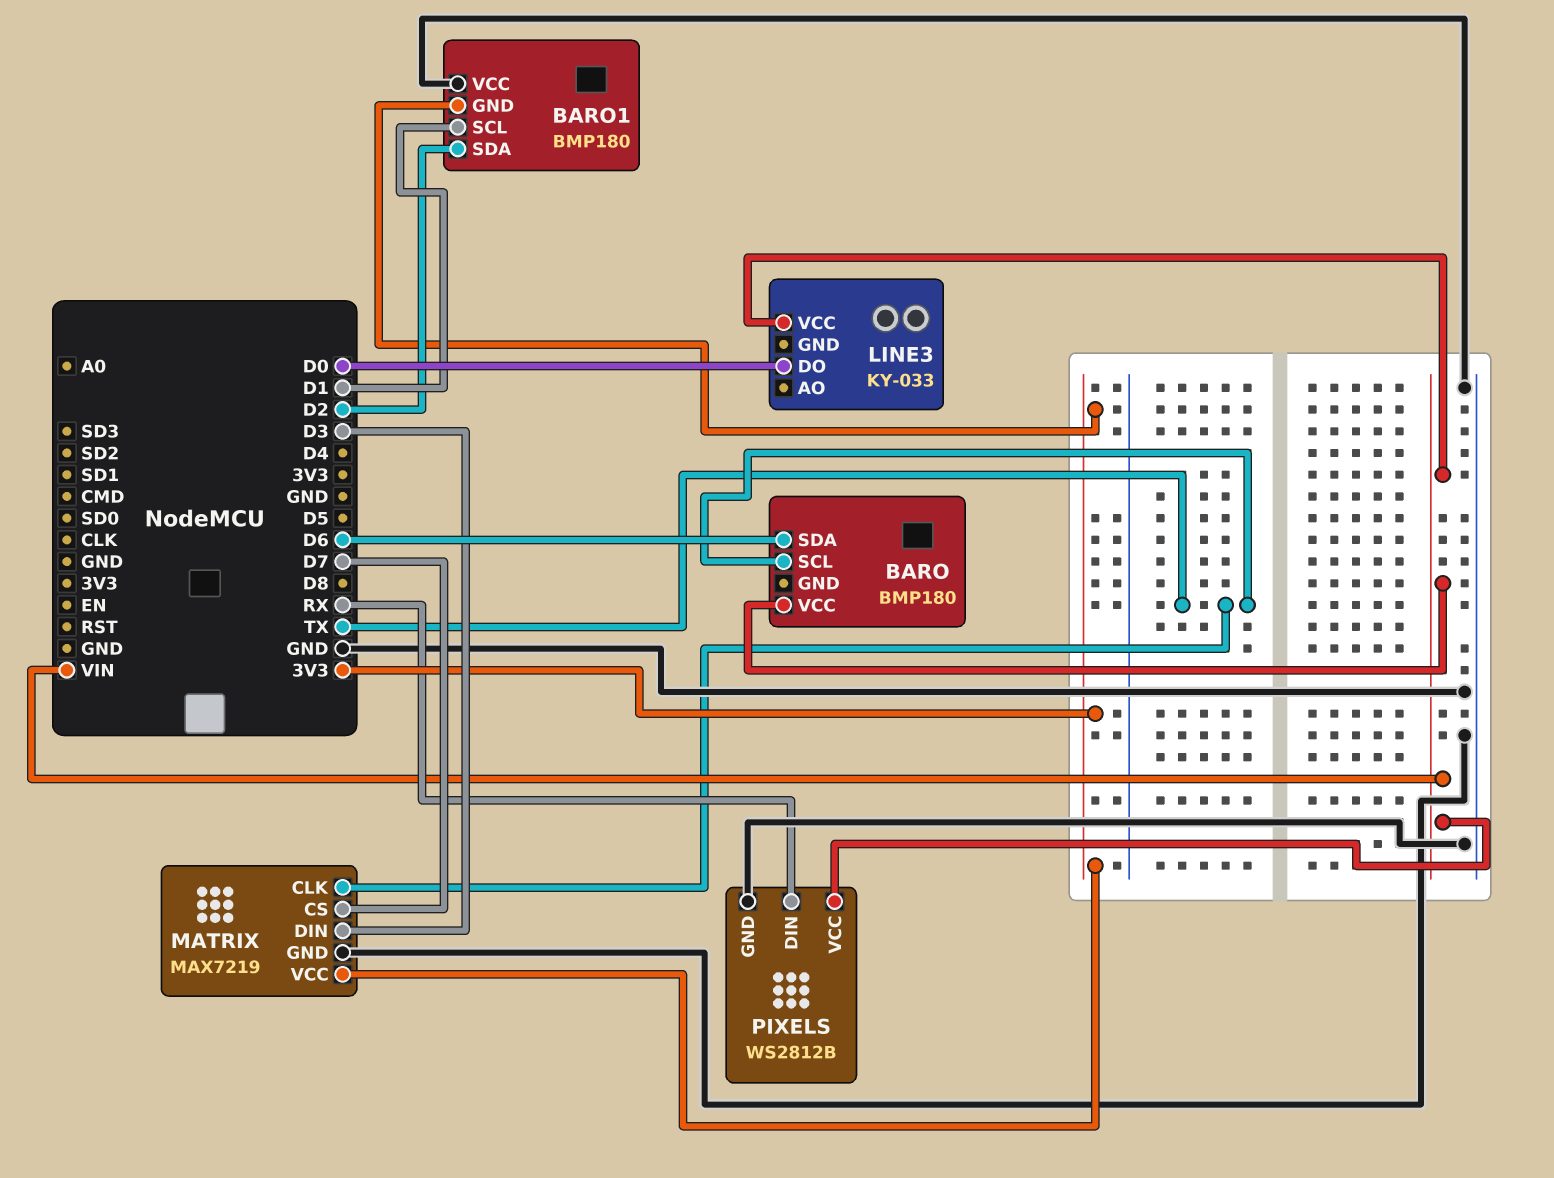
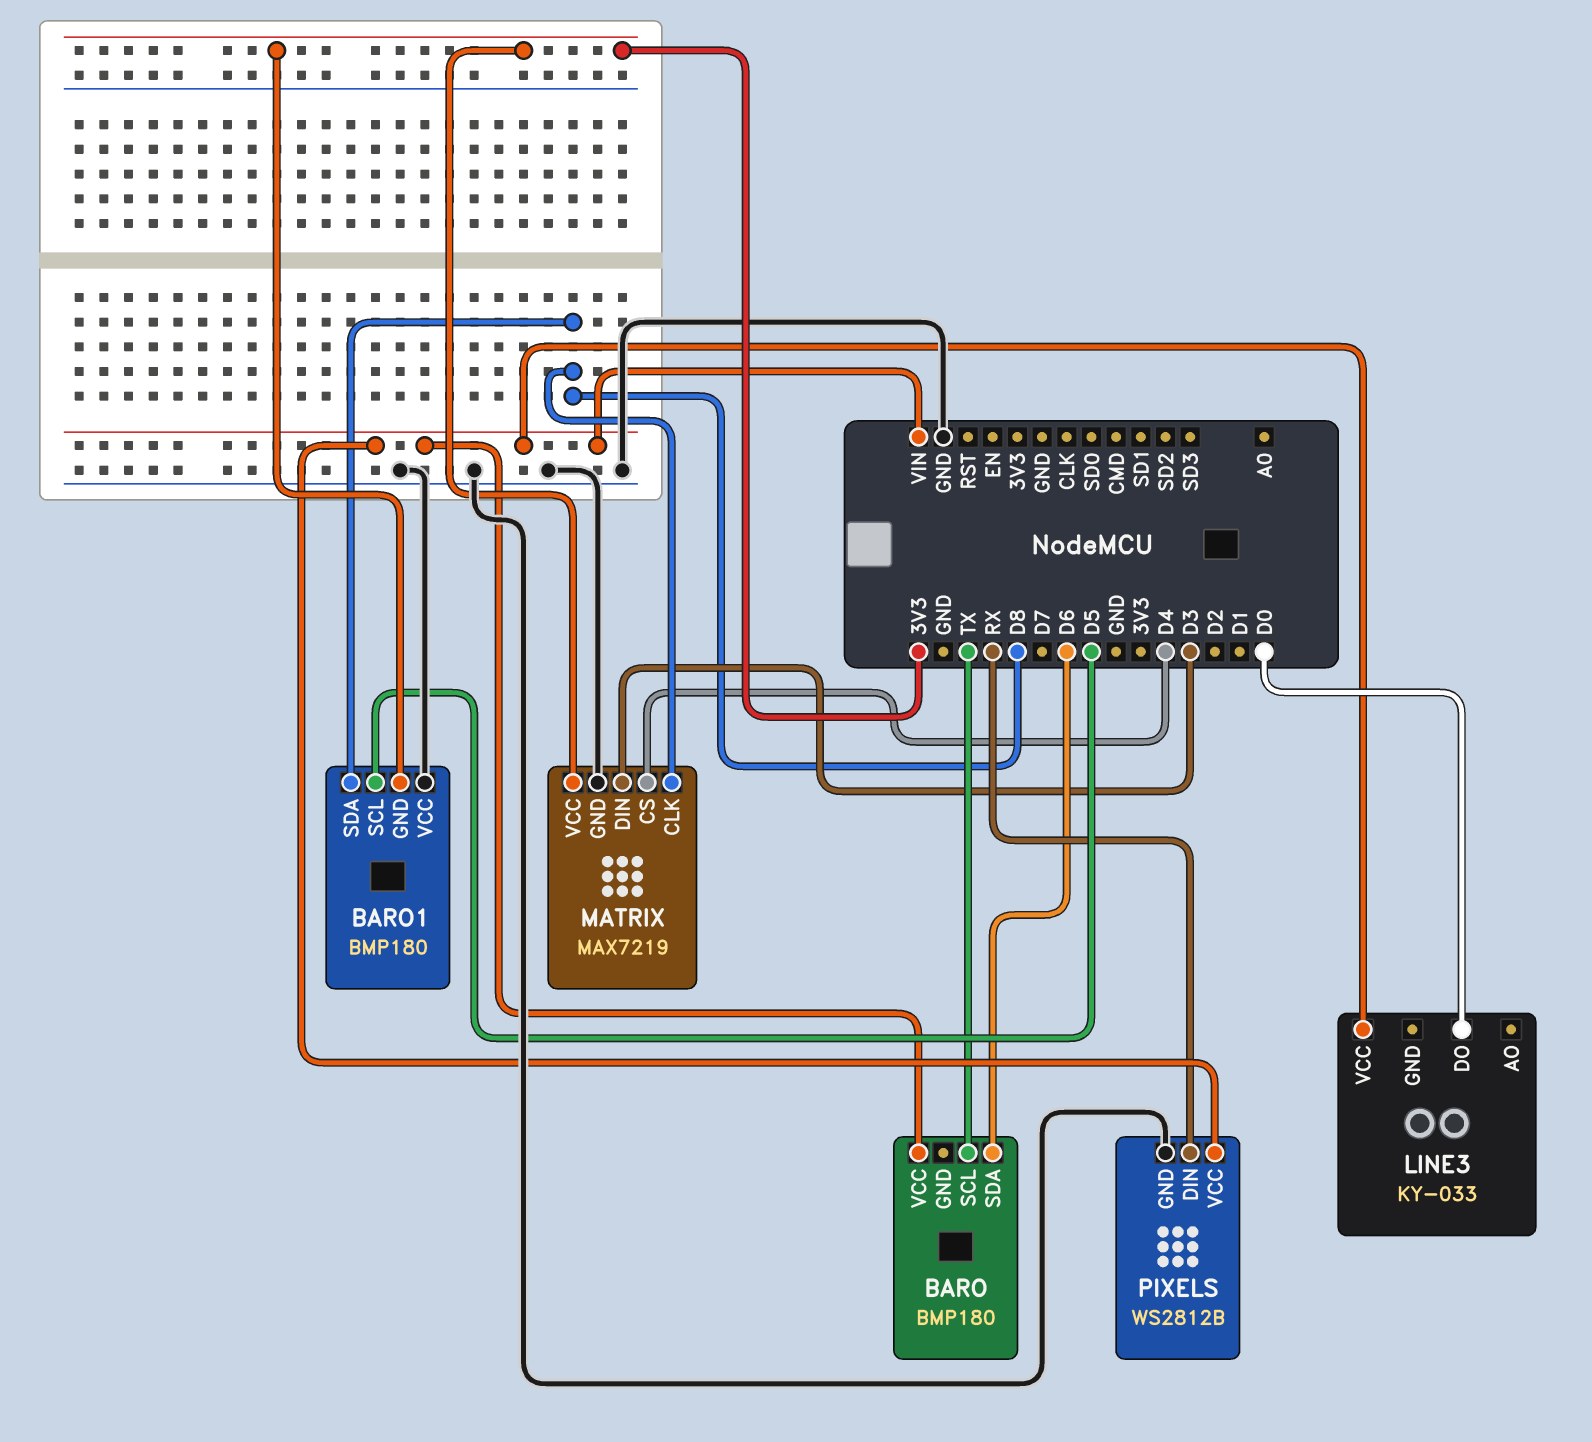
BARO1 pin SCL: D1 -> D5
BARO1 pin SDA: D2 -> D8
MATRIX pin CLK: TX -> D8
MATRIX pin CS: D7 -> D4

